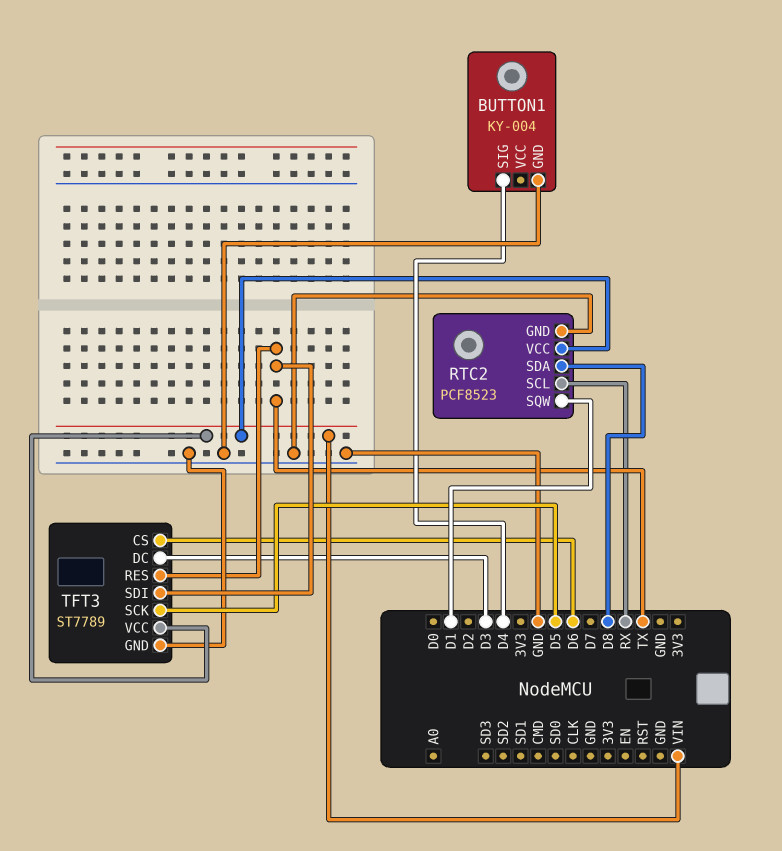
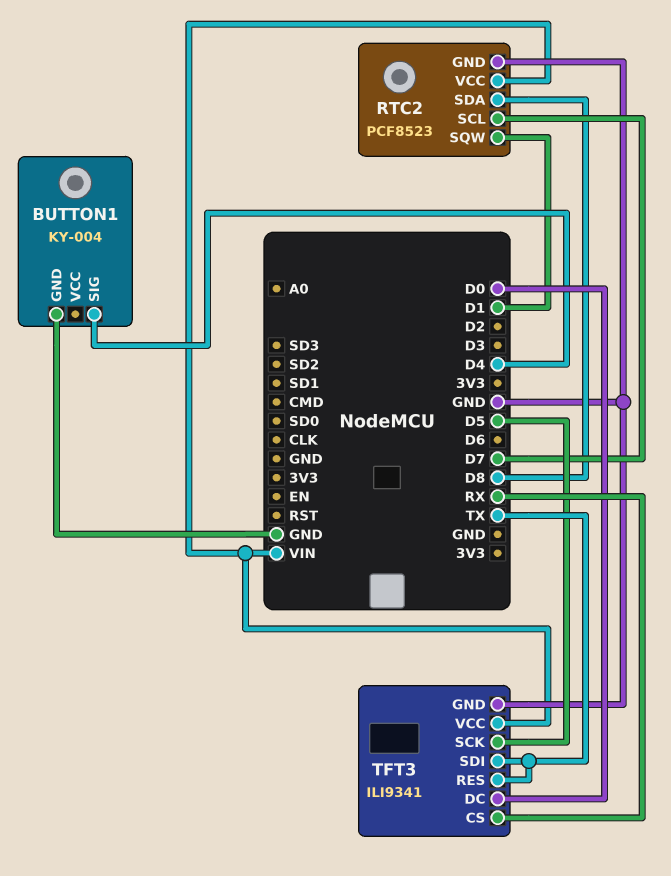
RTC2 pin SCL: RX -> D7
TFT3: ST7789 -> ILI9341
TFT3 pin CS: D6 -> RX
TFT3 pin DC: D3 -> D0

